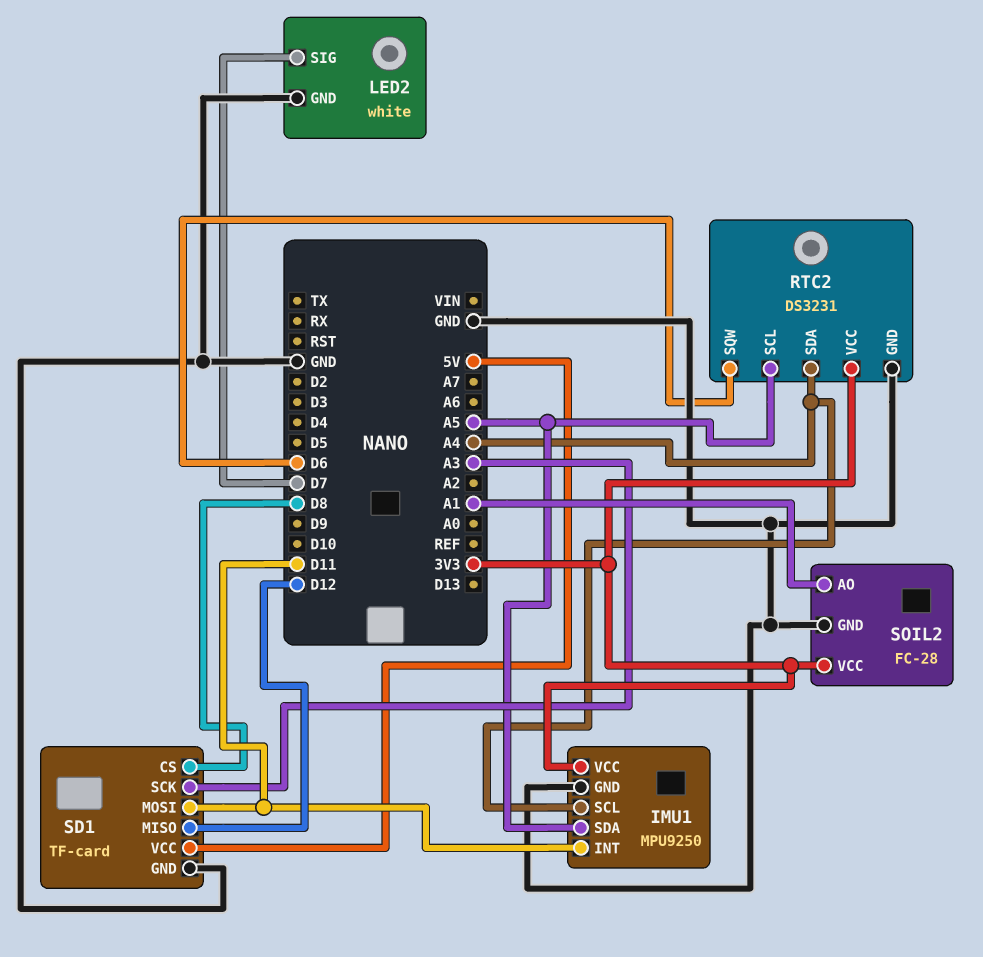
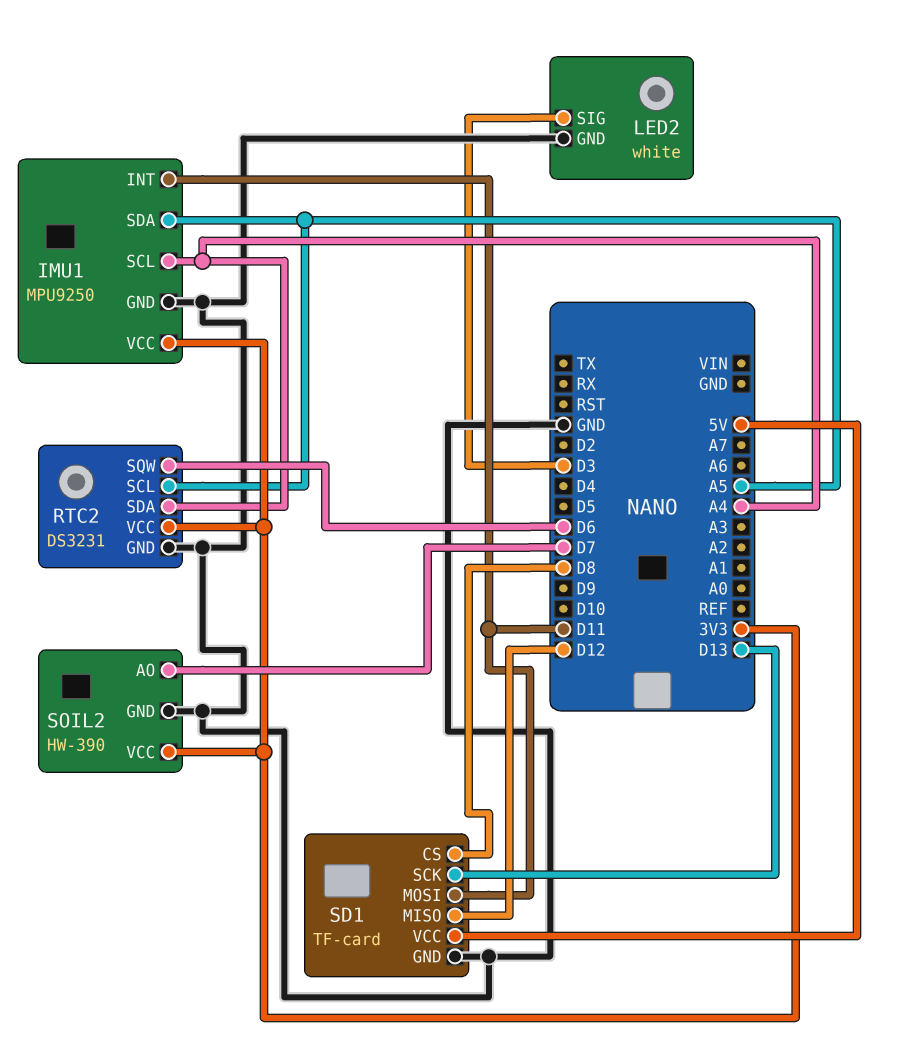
LED2 pin SIG: D7 -> D3
SD1 pin SCK: A3 -> D13
SOIL2: FC-28 -> HW-390
SOIL2 pin AO: A1 -> D7

